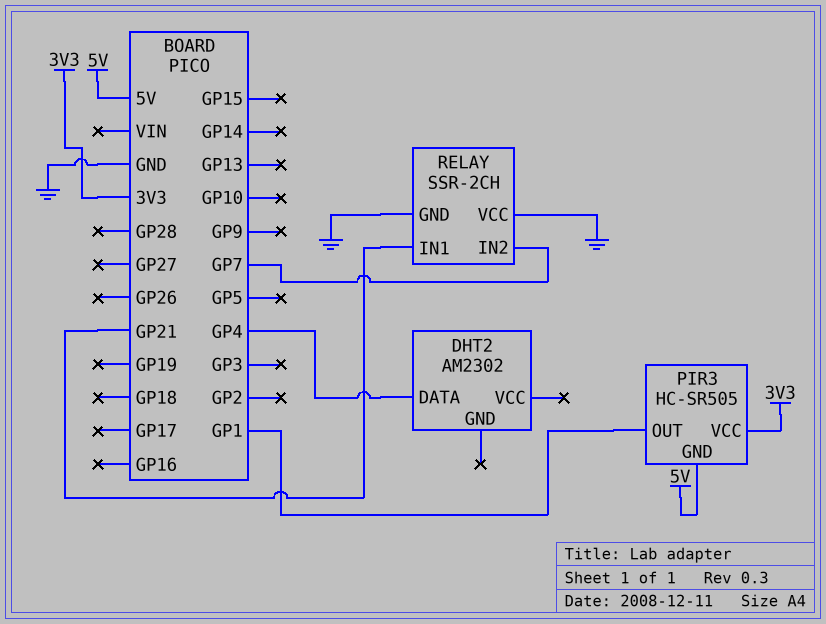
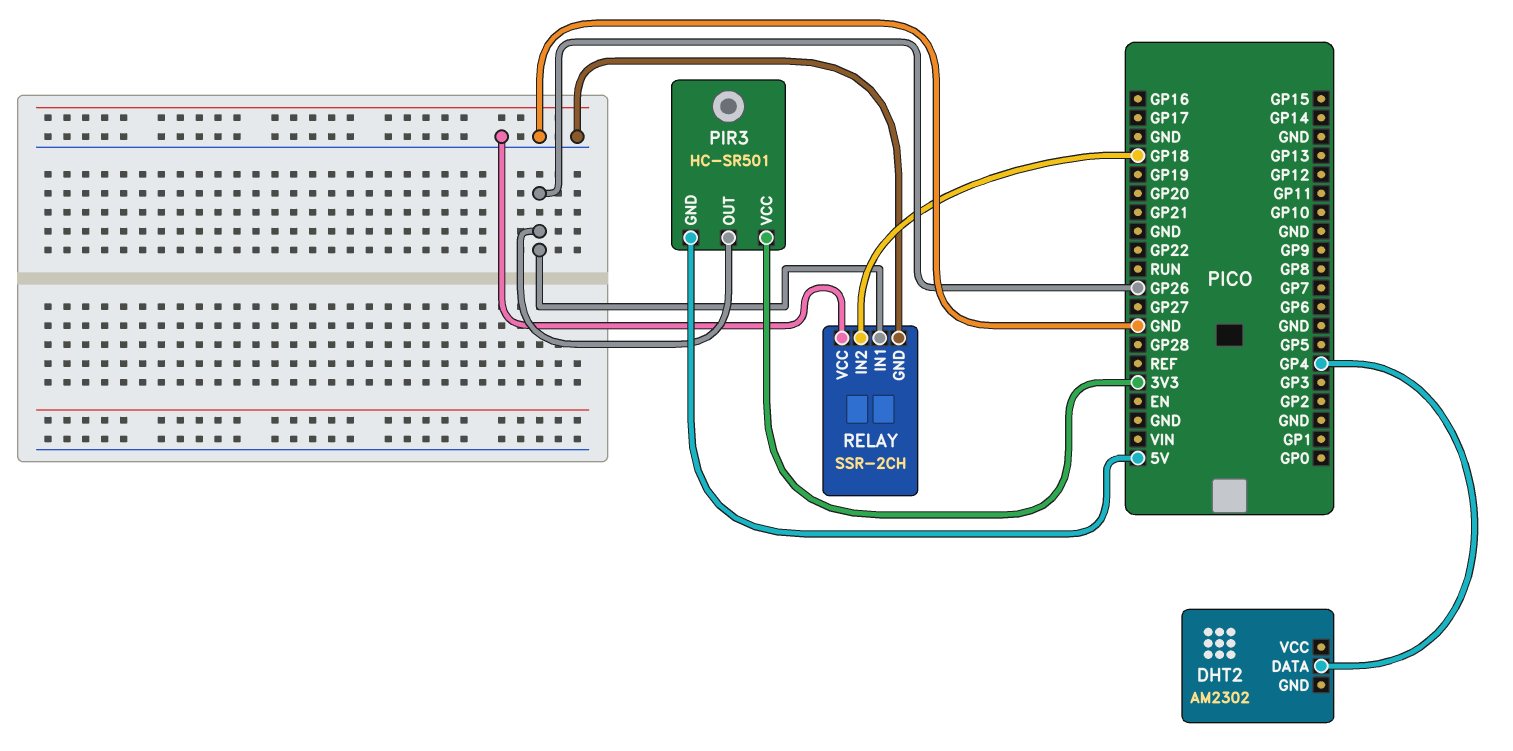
PIR3: HC-SR505 -> HC-SR501
PIR3 pin OUT: GP1 -> GP26
RELAY pin IN1: GP21 -> GP26
RELAY pin IN2: GP7 -> GP18

